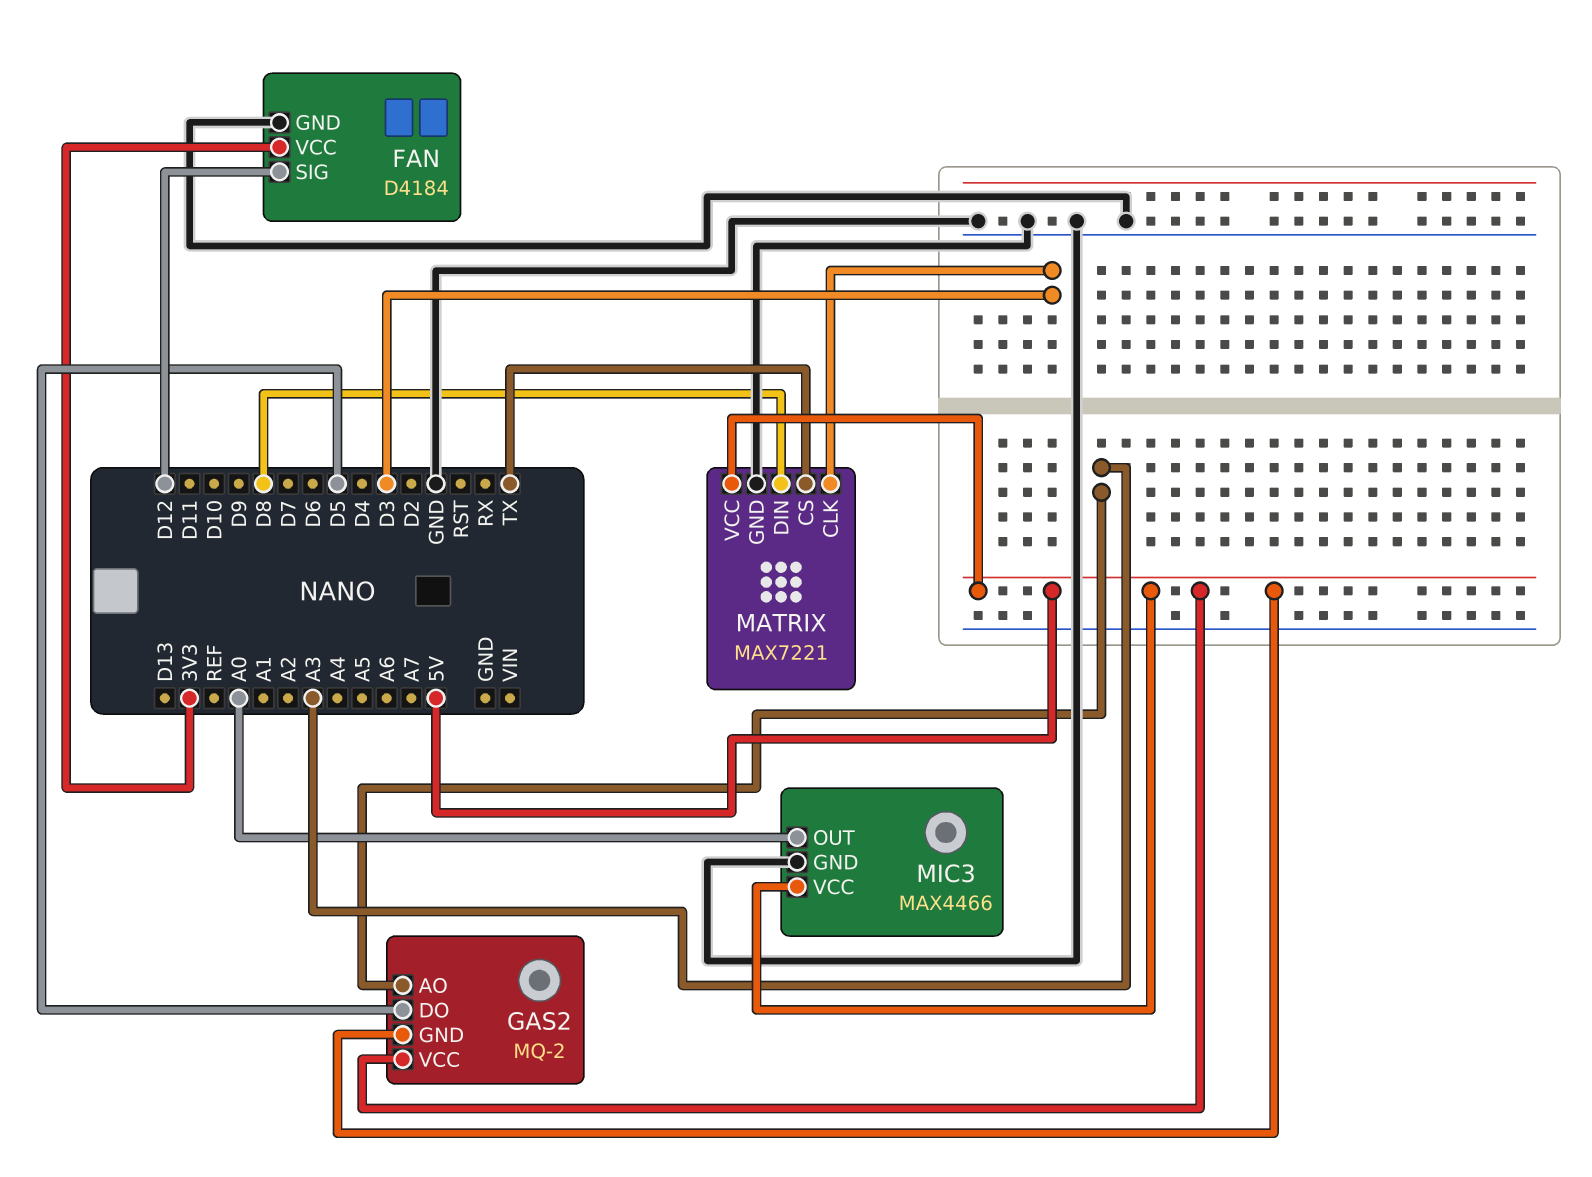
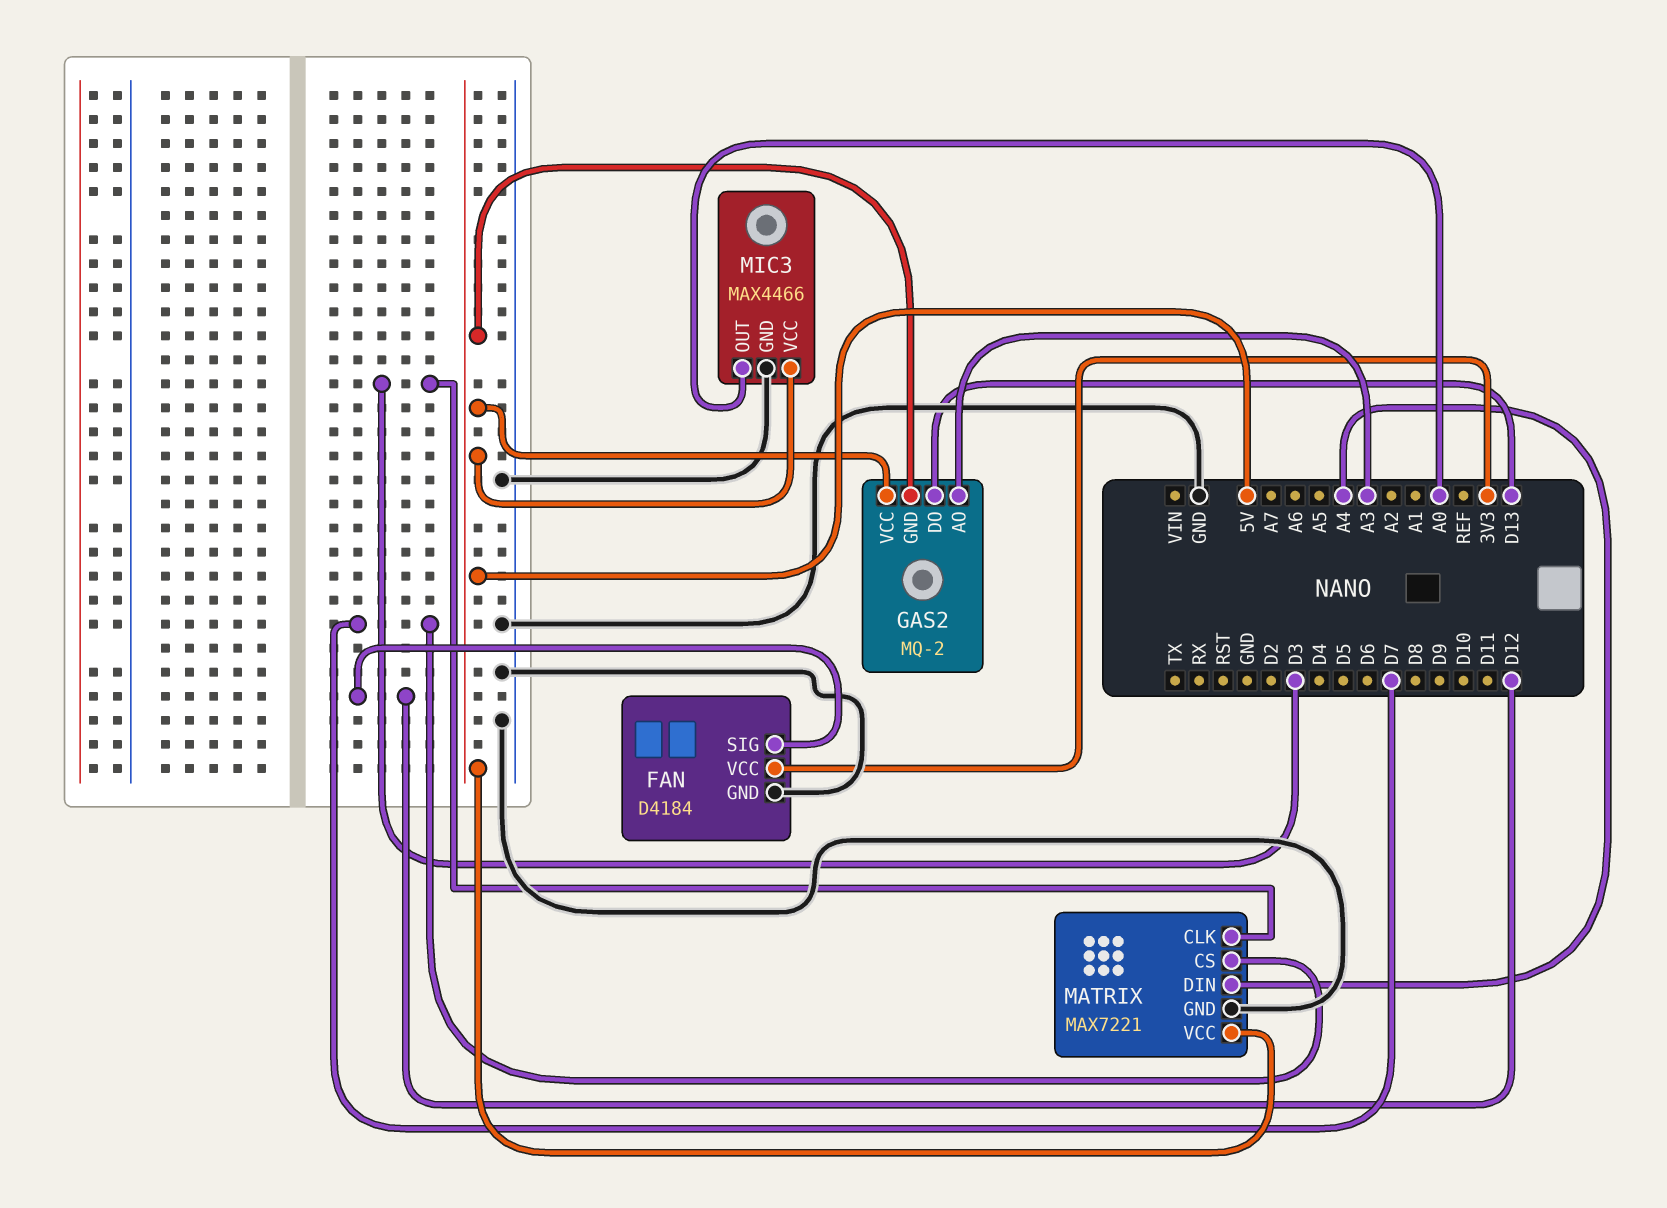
GAS2 pin DO: D5 -> D13
MATRIX pin CS: TX -> D7
MATRIX pin DIN: D8 -> A4

